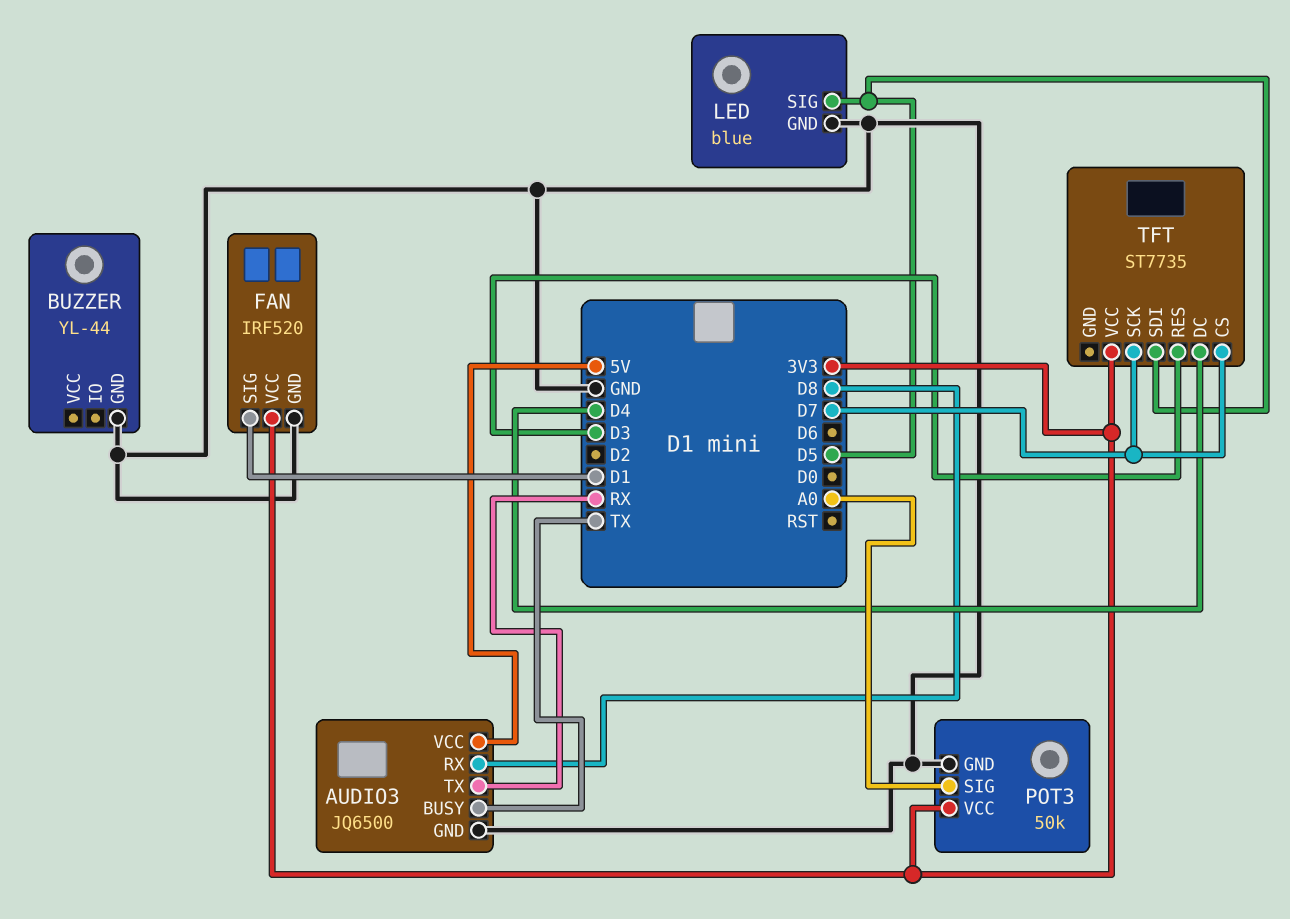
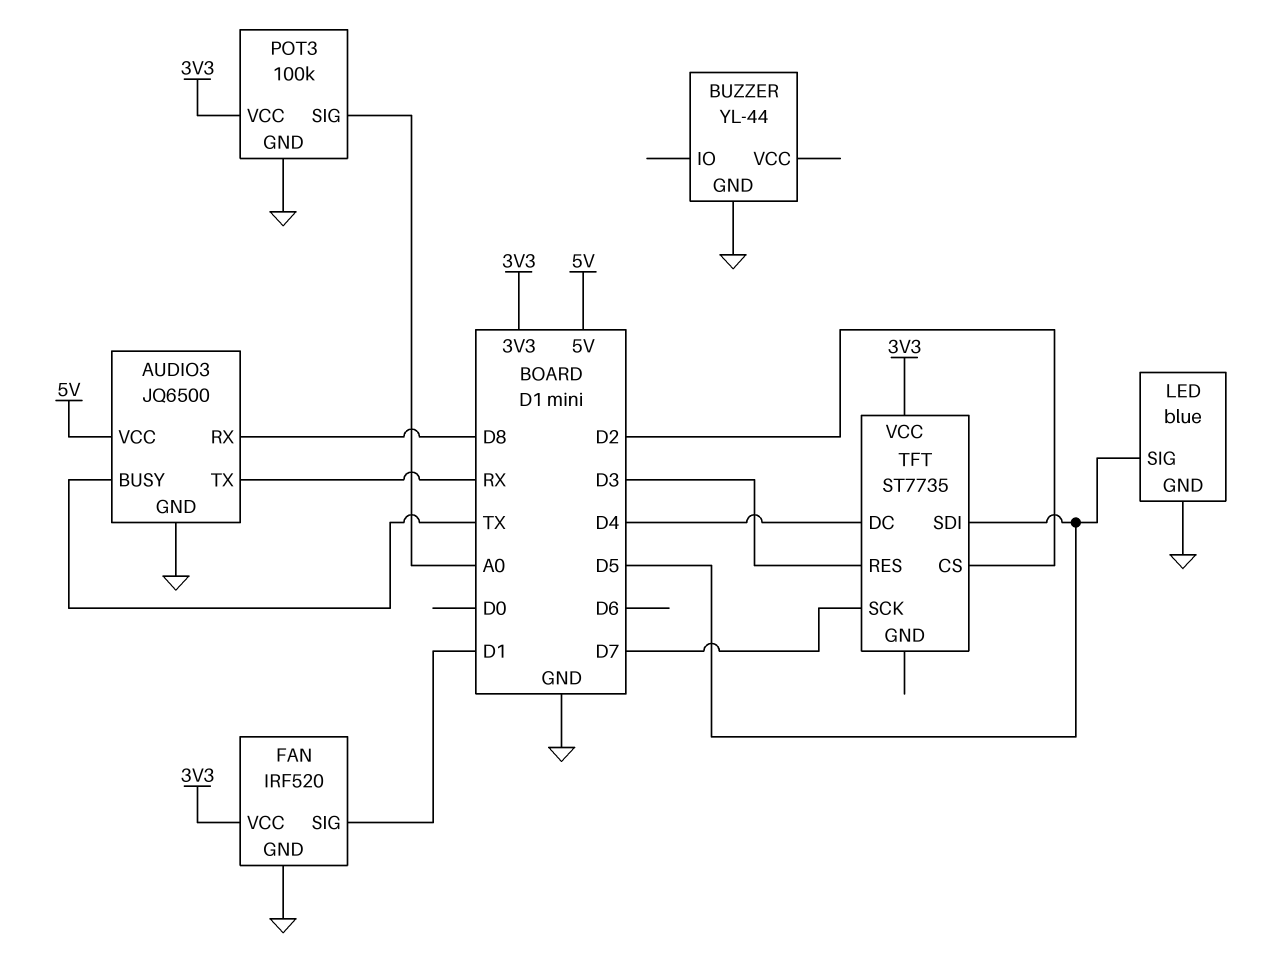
POT3: 50k -> 100k
TFT pin CS: D7 -> D2

